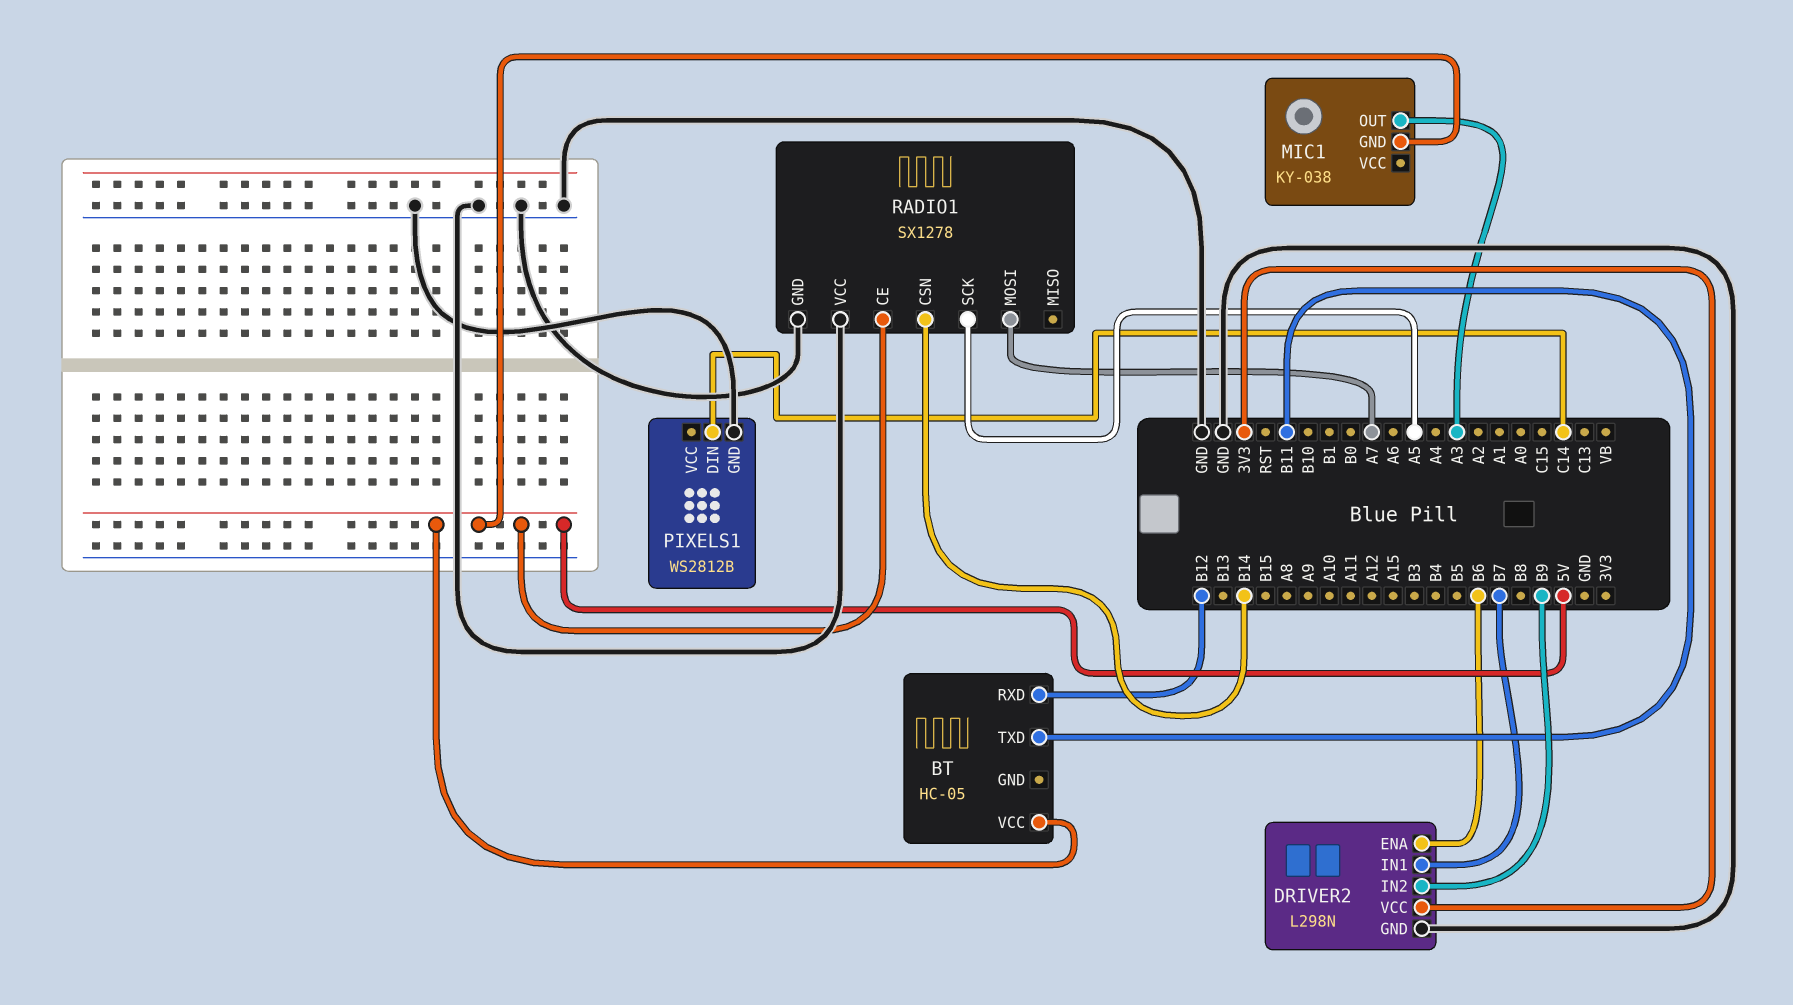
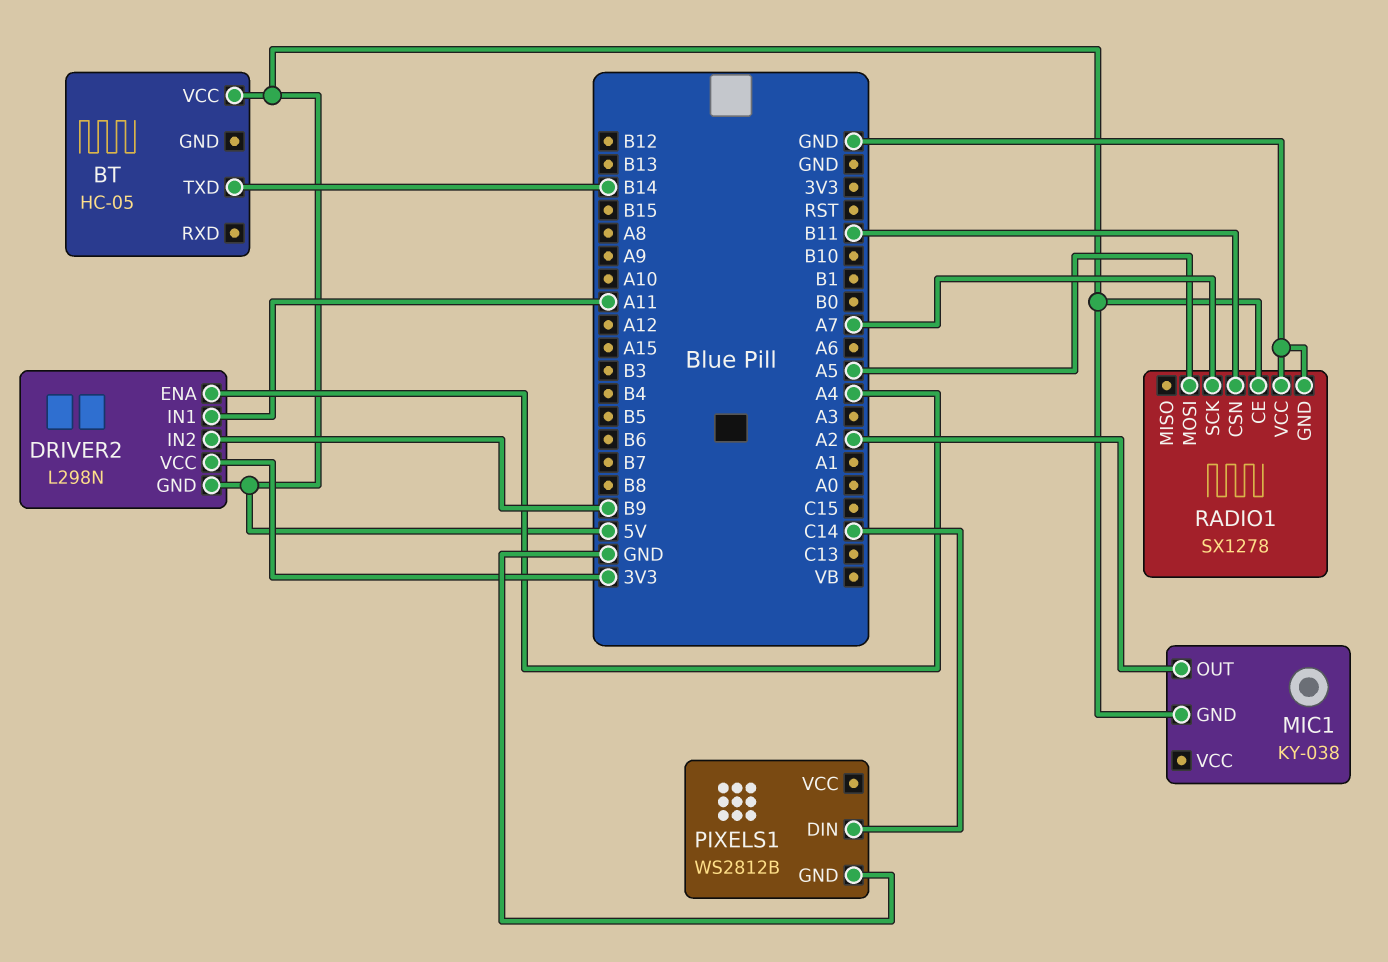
BT pin RXD: B12 -> none
BT pin TXD: B11 -> B14
DRIVER2 pin ENA: B6 -> A4
DRIVER2 pin GND: GND -> 5V
DRIVER2 pin IN1: B7 -> A11
MIC1 pin OUT: A3 -> A2
RADIO1 pin CSN: B14 -> B11
RADIO1 pin MOSI: A7 -> A5
RADIO1 pin SCK: A5 -> A7

